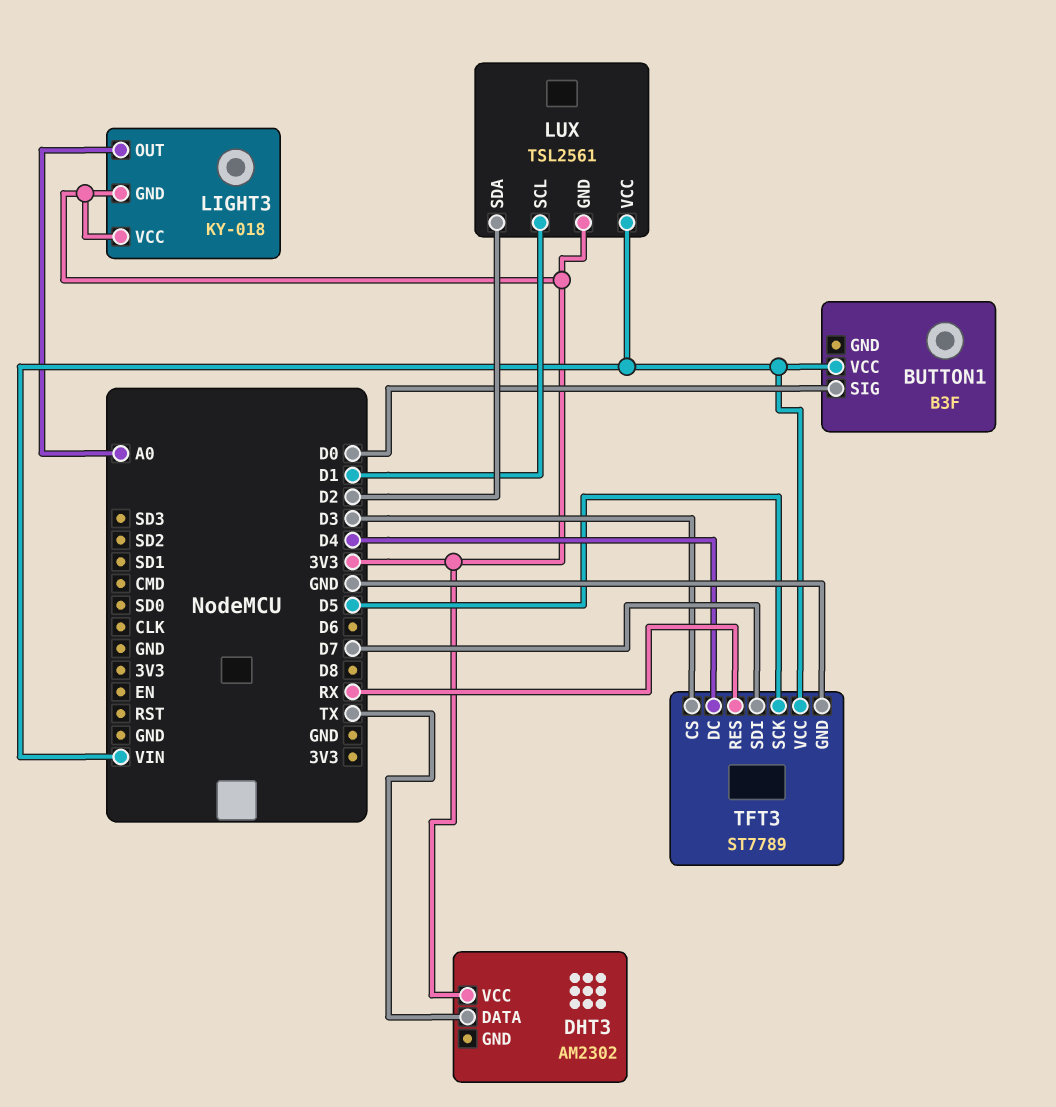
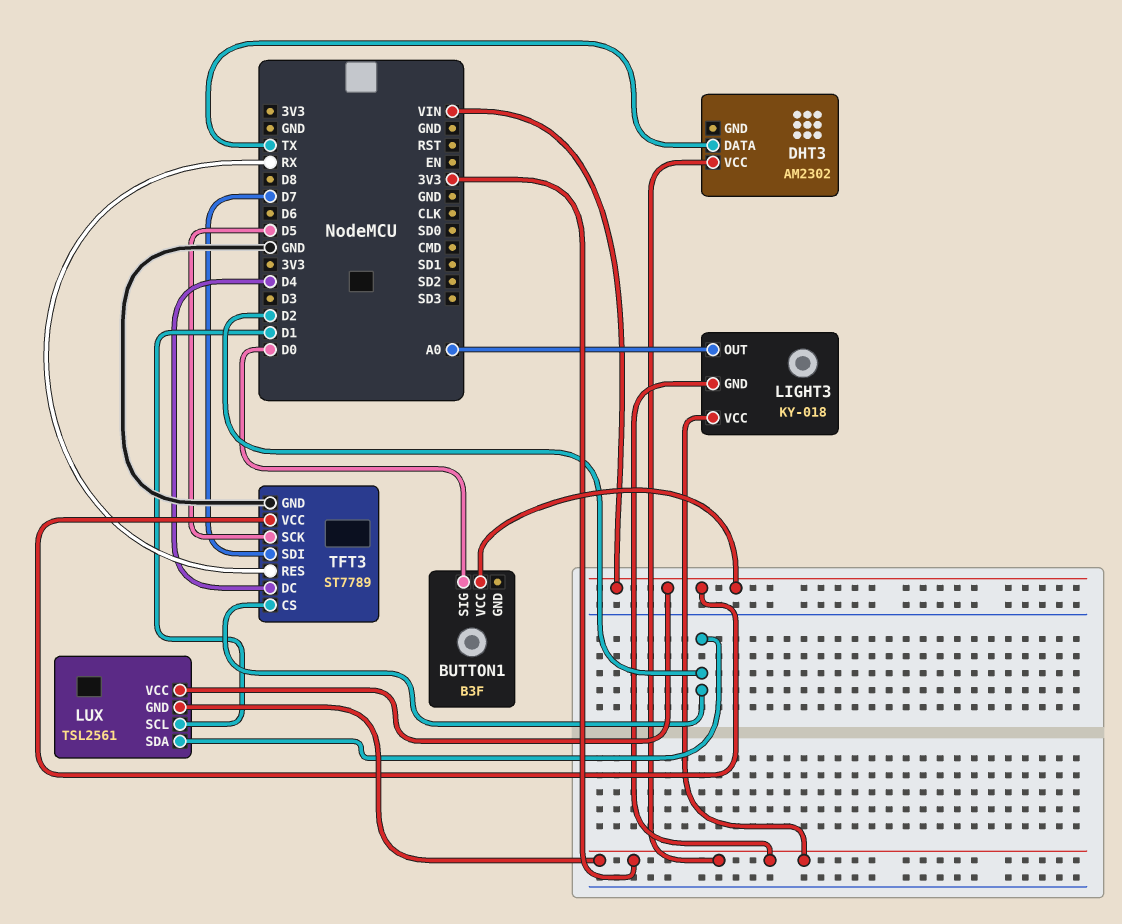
TFT3 pin CS: D3 -> D2

